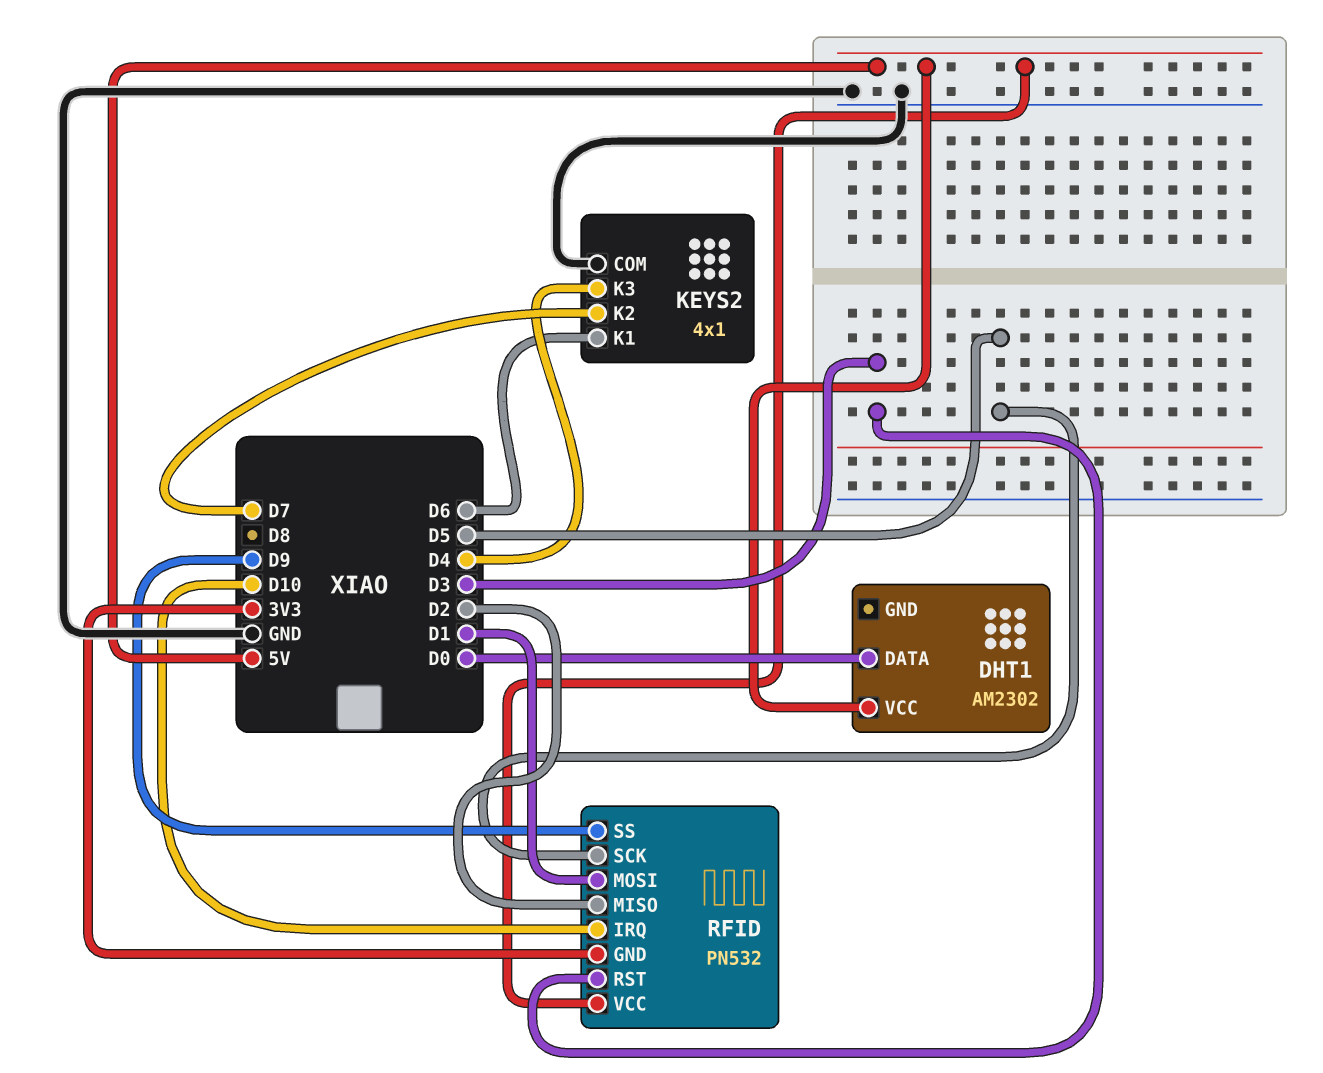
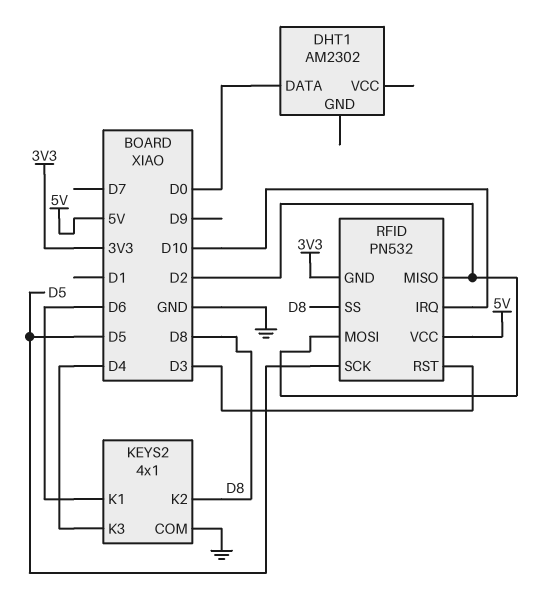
DHT1 pin VCC: 5V -> none
KEYS2 pin K2: D7 -> D8
RFID pin MOSI: D1 -> D2
RFID pin SS: D9 -> D8

